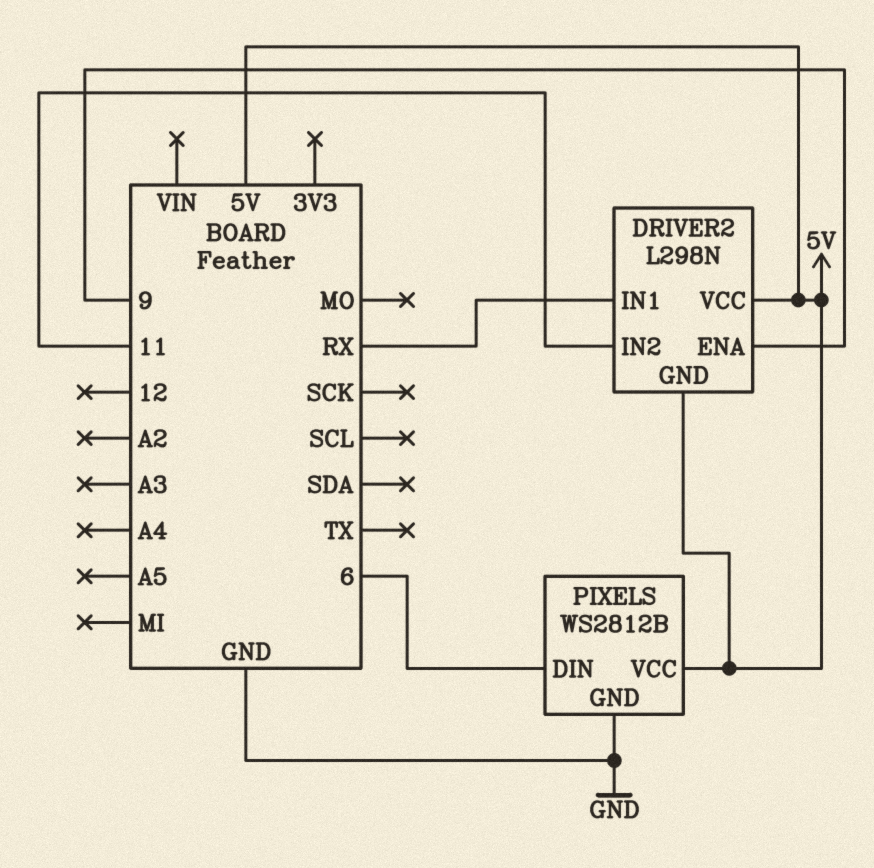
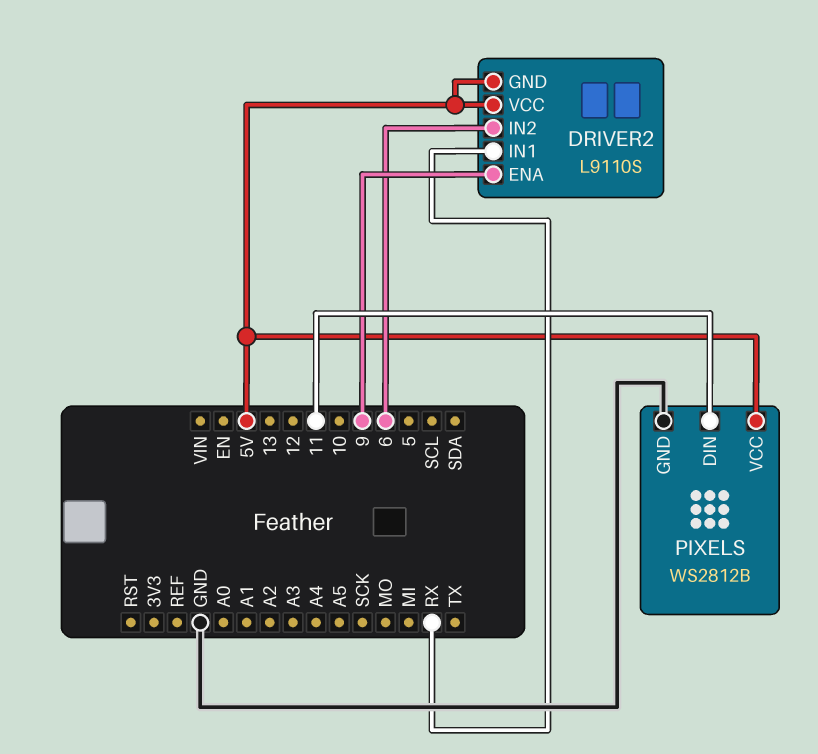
DRIVER2: L298N -> L9110S
DRIVER2 pin IN2: 11 -> 6
PIXELS pin DIN: 6 -> 11

